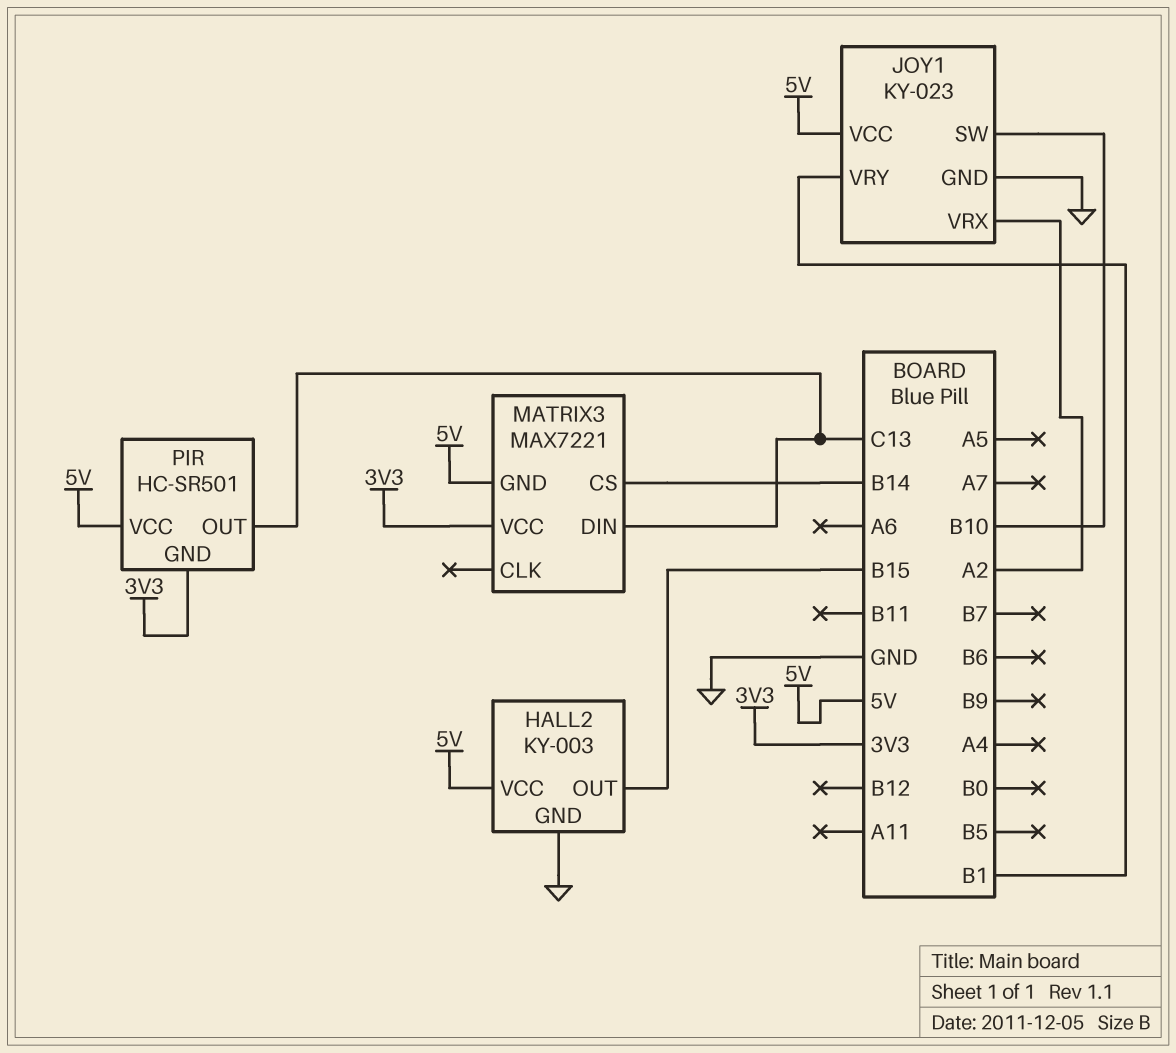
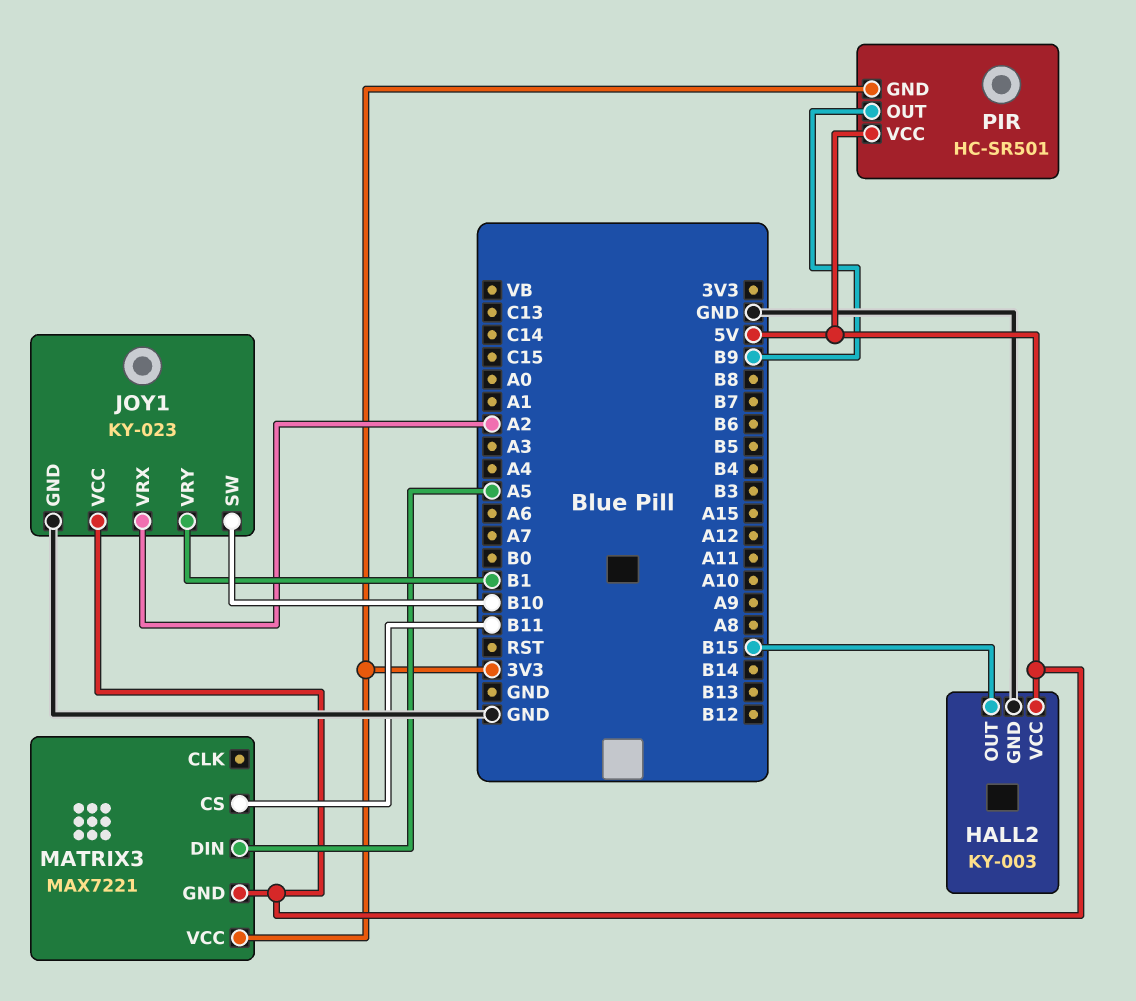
MATRIX3 pin CS: B14 -> B11
MATRIX3 pin DIN: C13 -> A5
PIR pin OUT: C13 -> B9

